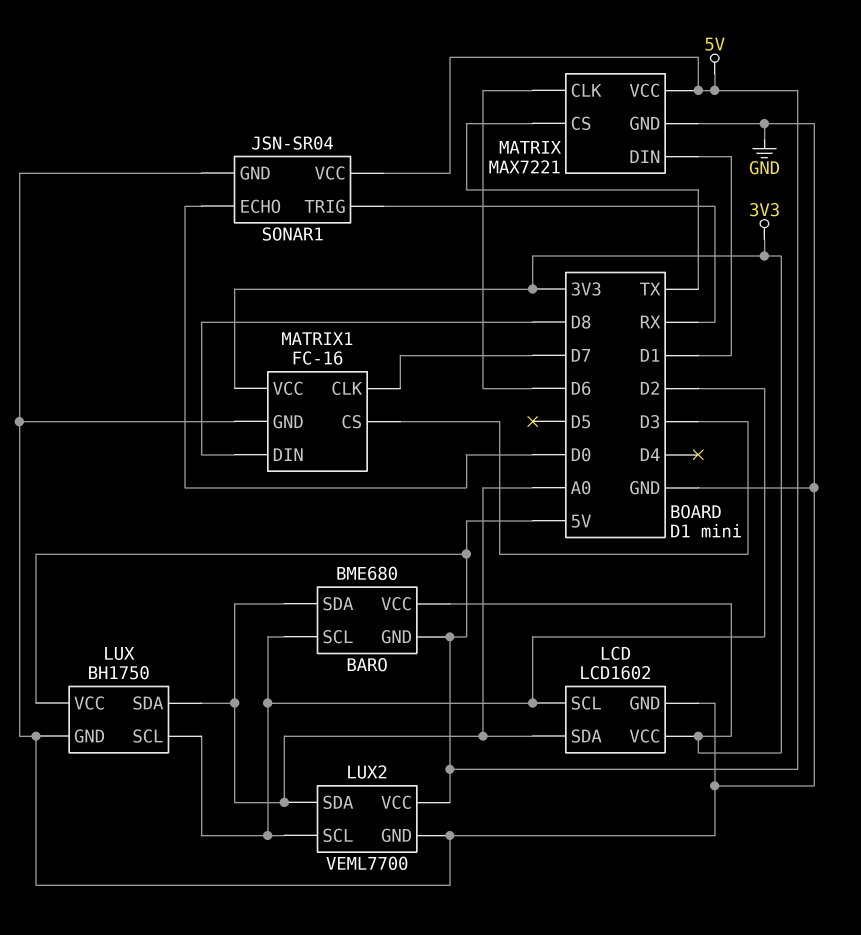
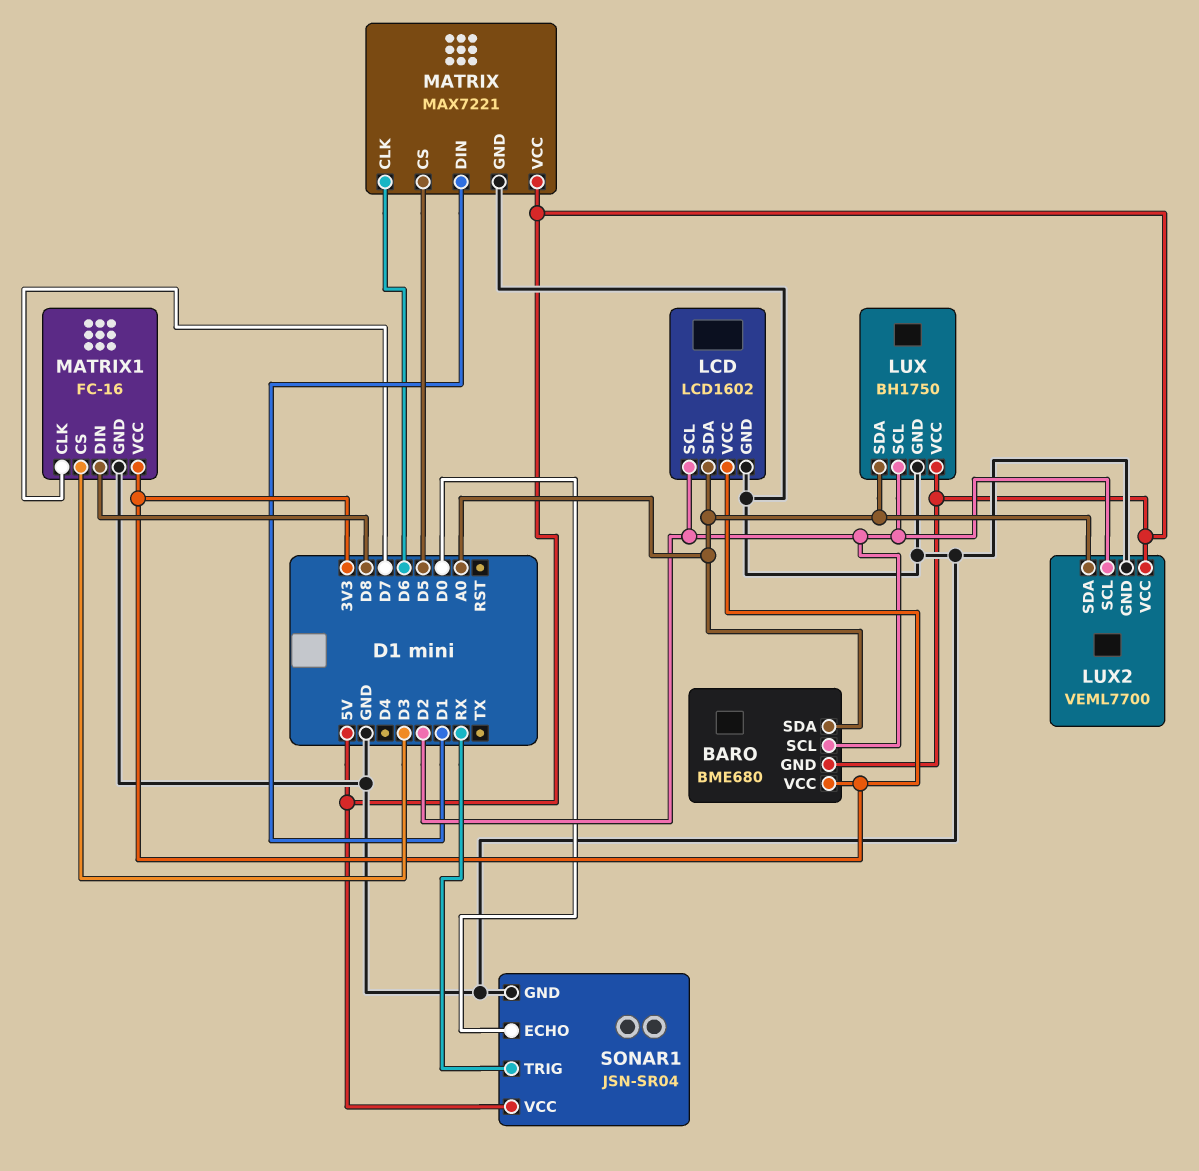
MATRIX pin CS: TX -> D5

